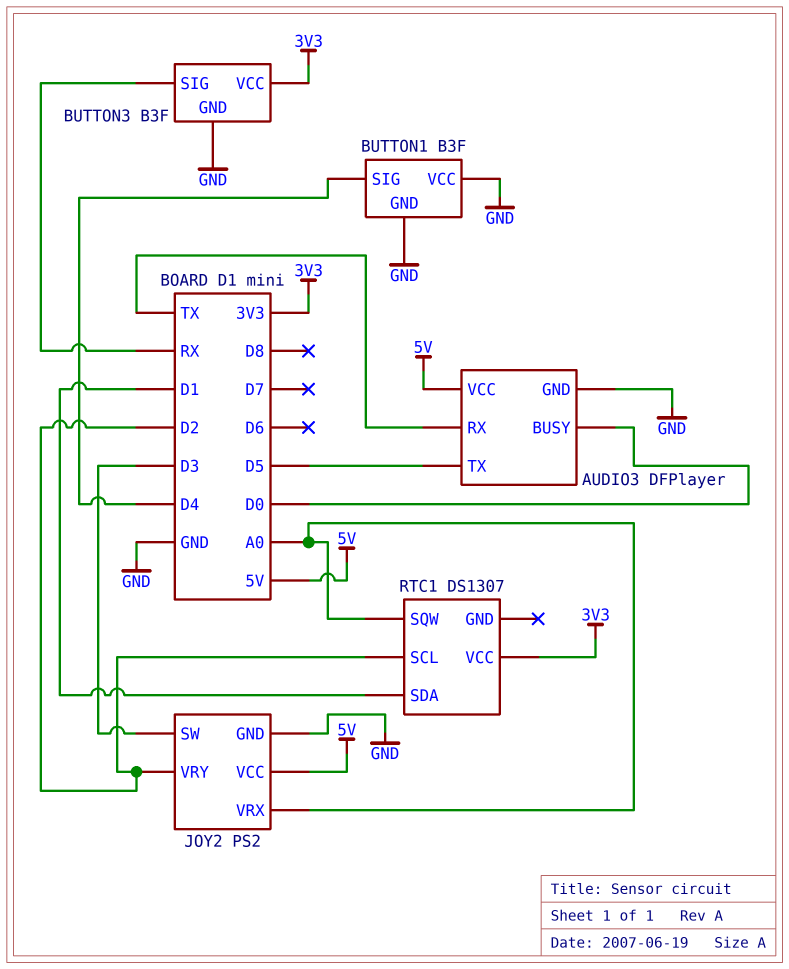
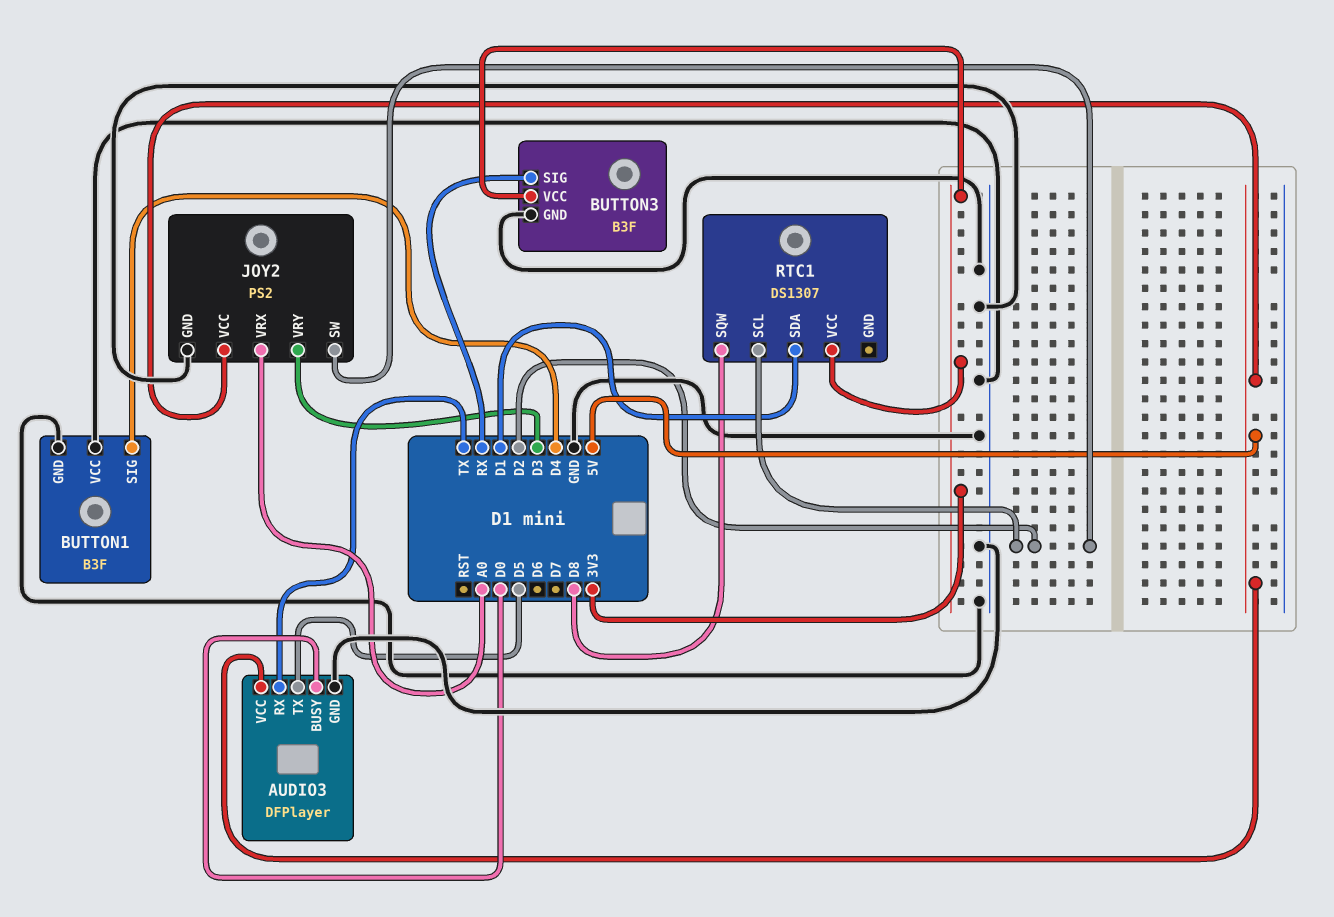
JOY2 pin SW: D3 -> D2
JOY2 pin VRY: D2 -> D3
RTC1 pin SQW: A0 -> D8

